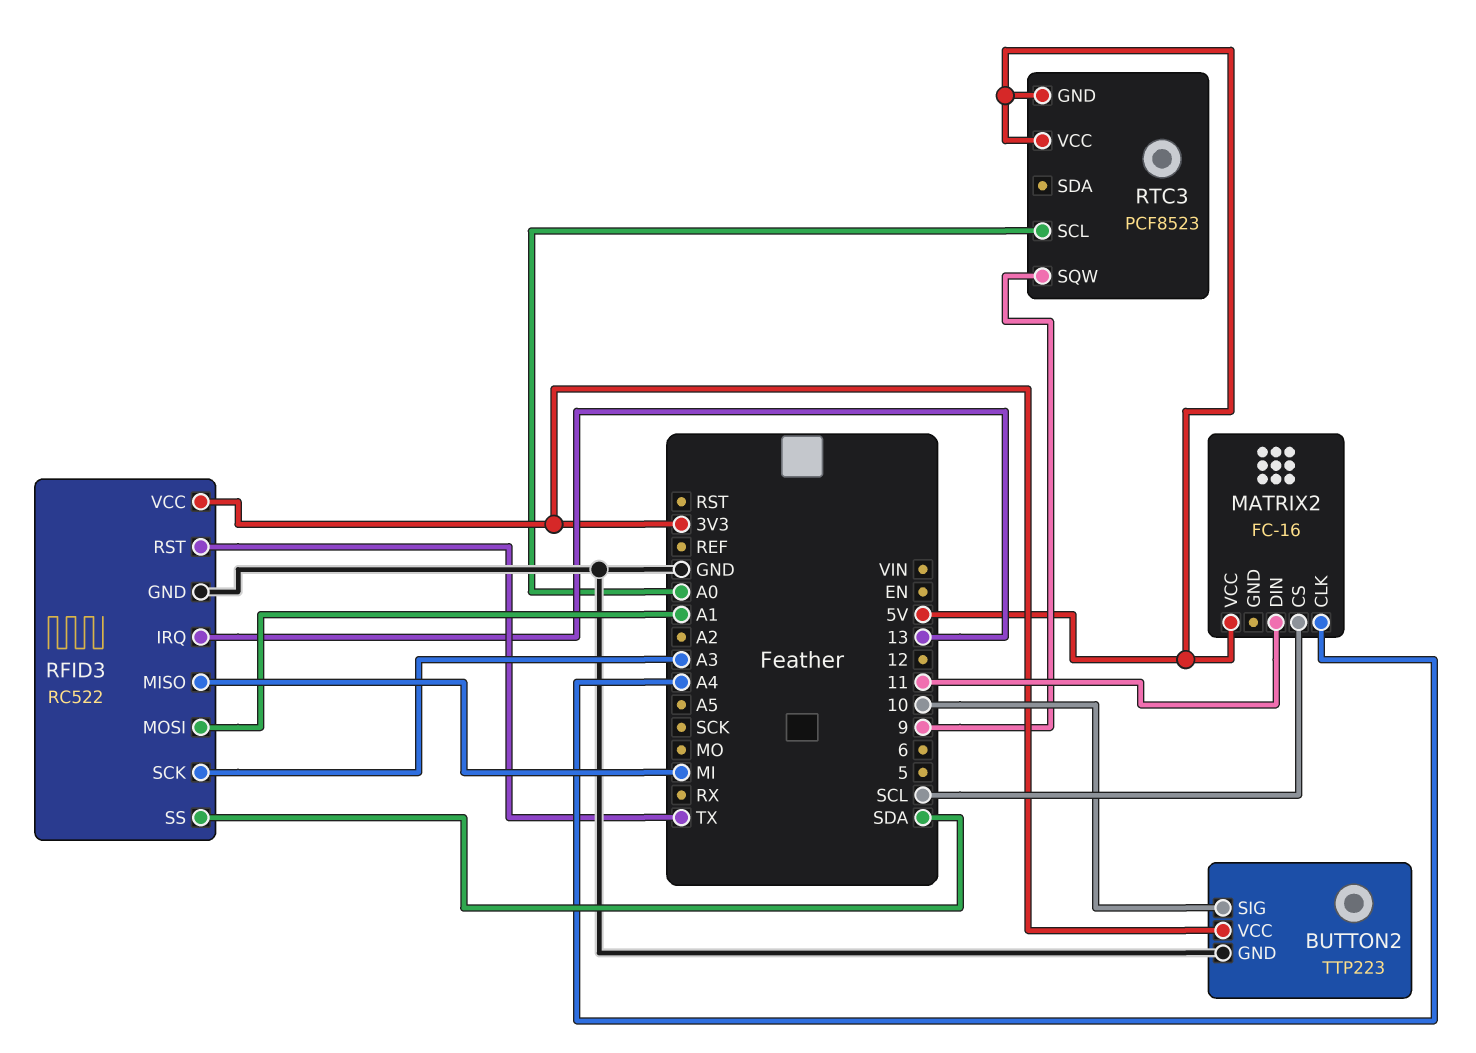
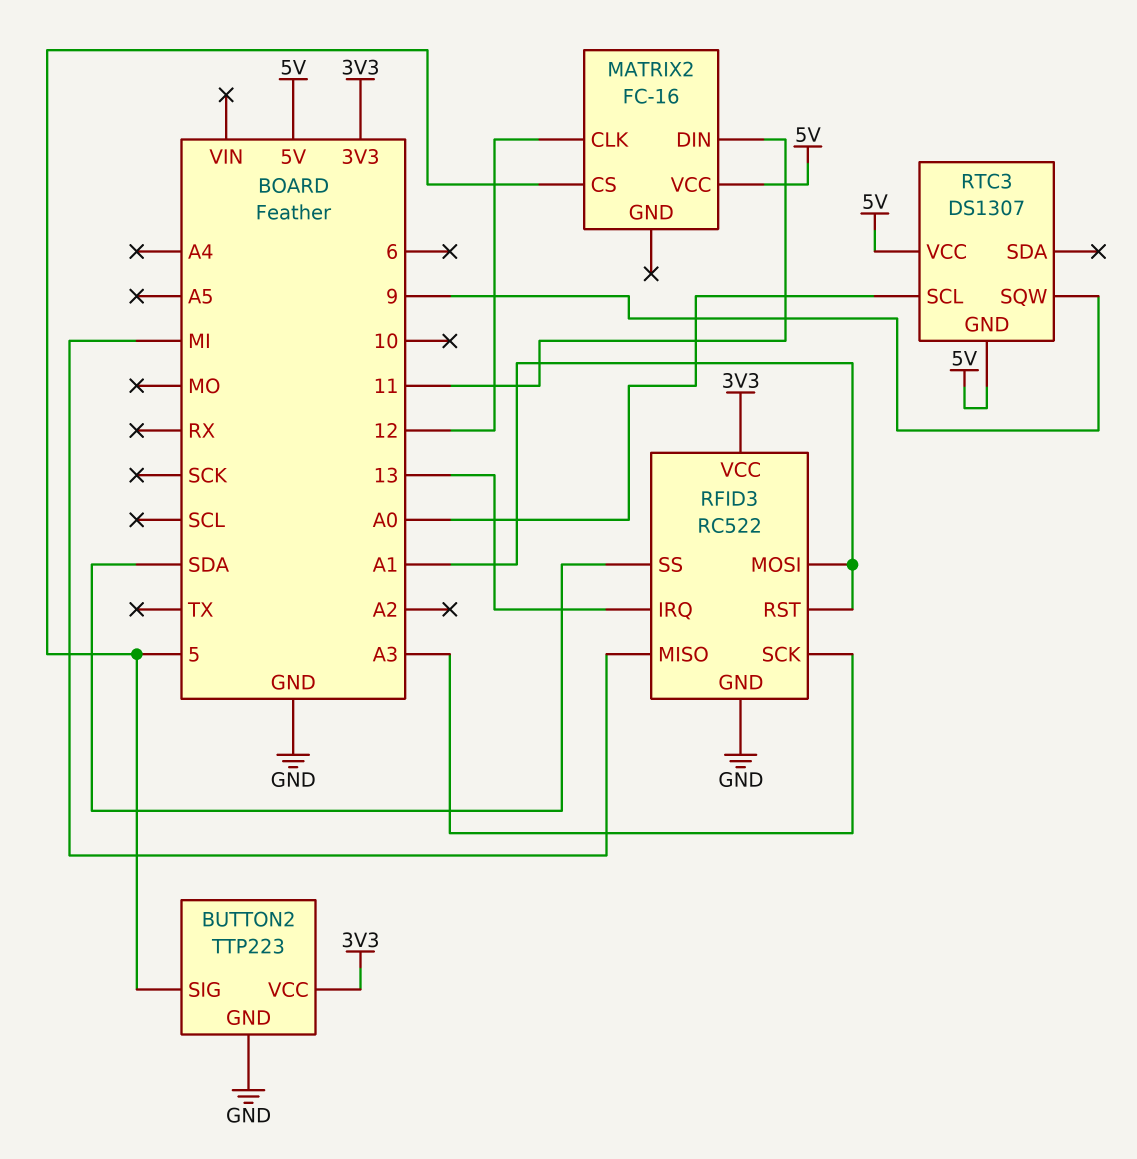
BUTTON2 pin SIG: 10 -> 5
MATRIX2 pin CLK: A4 -> 12
MATRIX2 pin CS: SCL -> 5
RFID3 pin RST: TX -> A1
RTC3: PCF8523 -> DS1307

